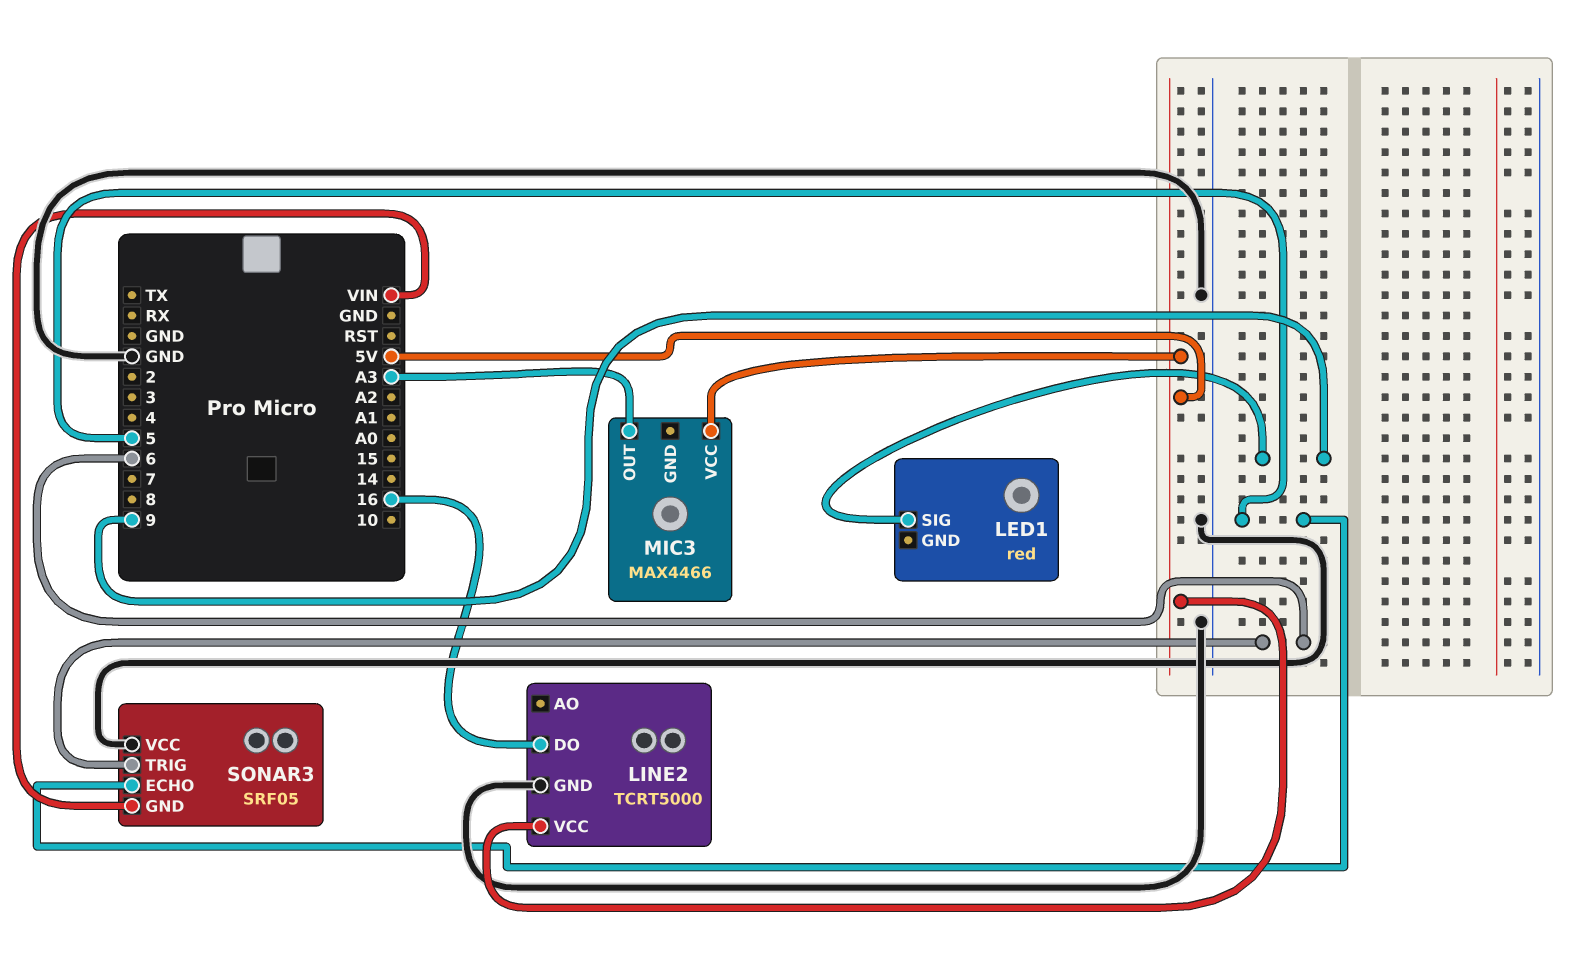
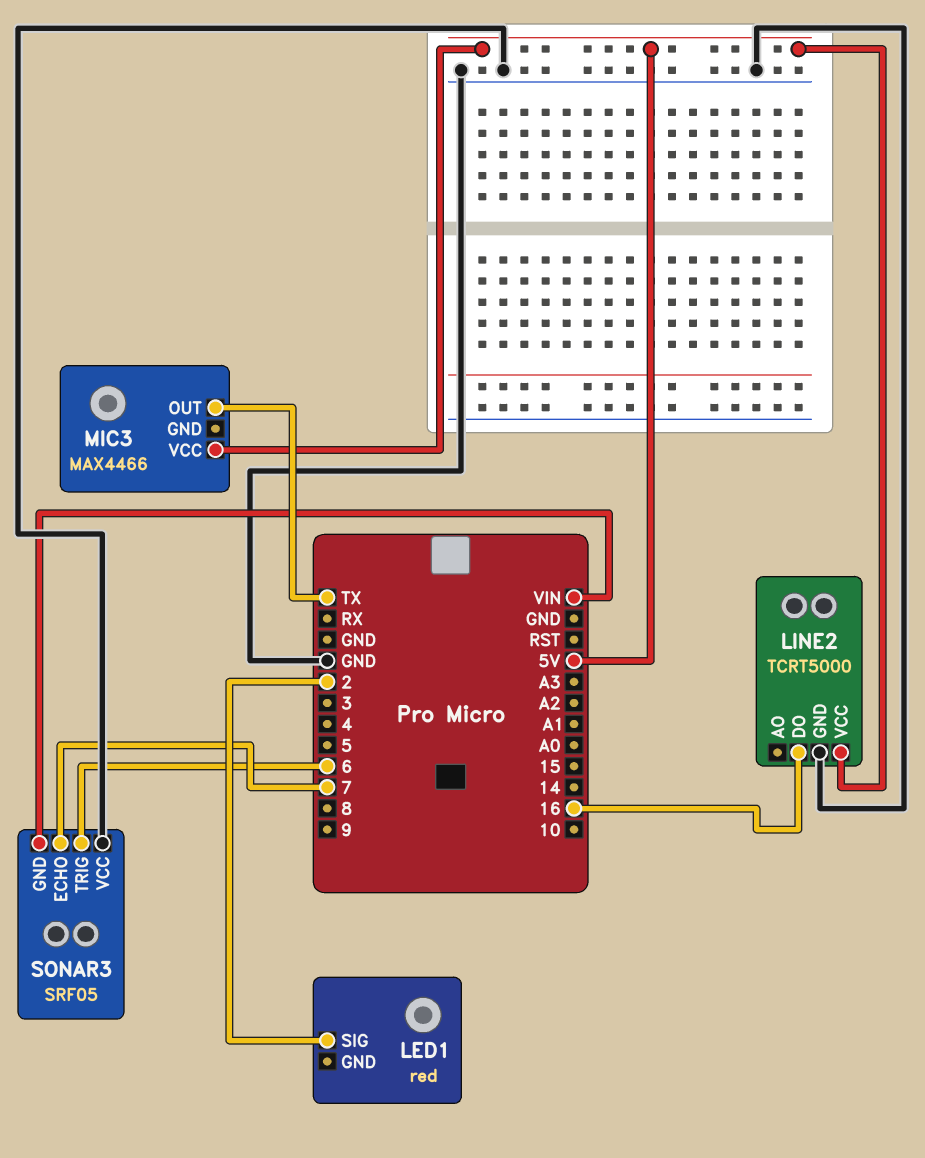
LED1 pin SIG: 9 -> 2
MIC3 pin OUT: A3 -> TX
SONAR3 pin ECHO: 5 -> 7

